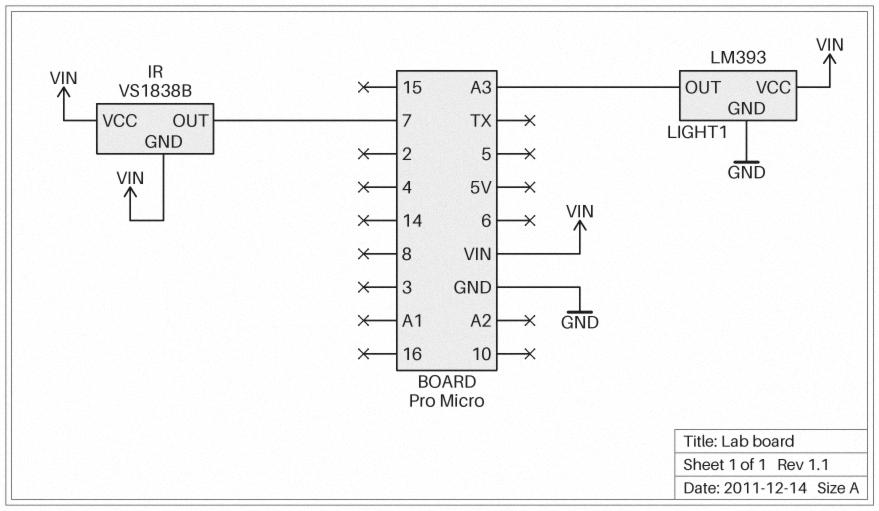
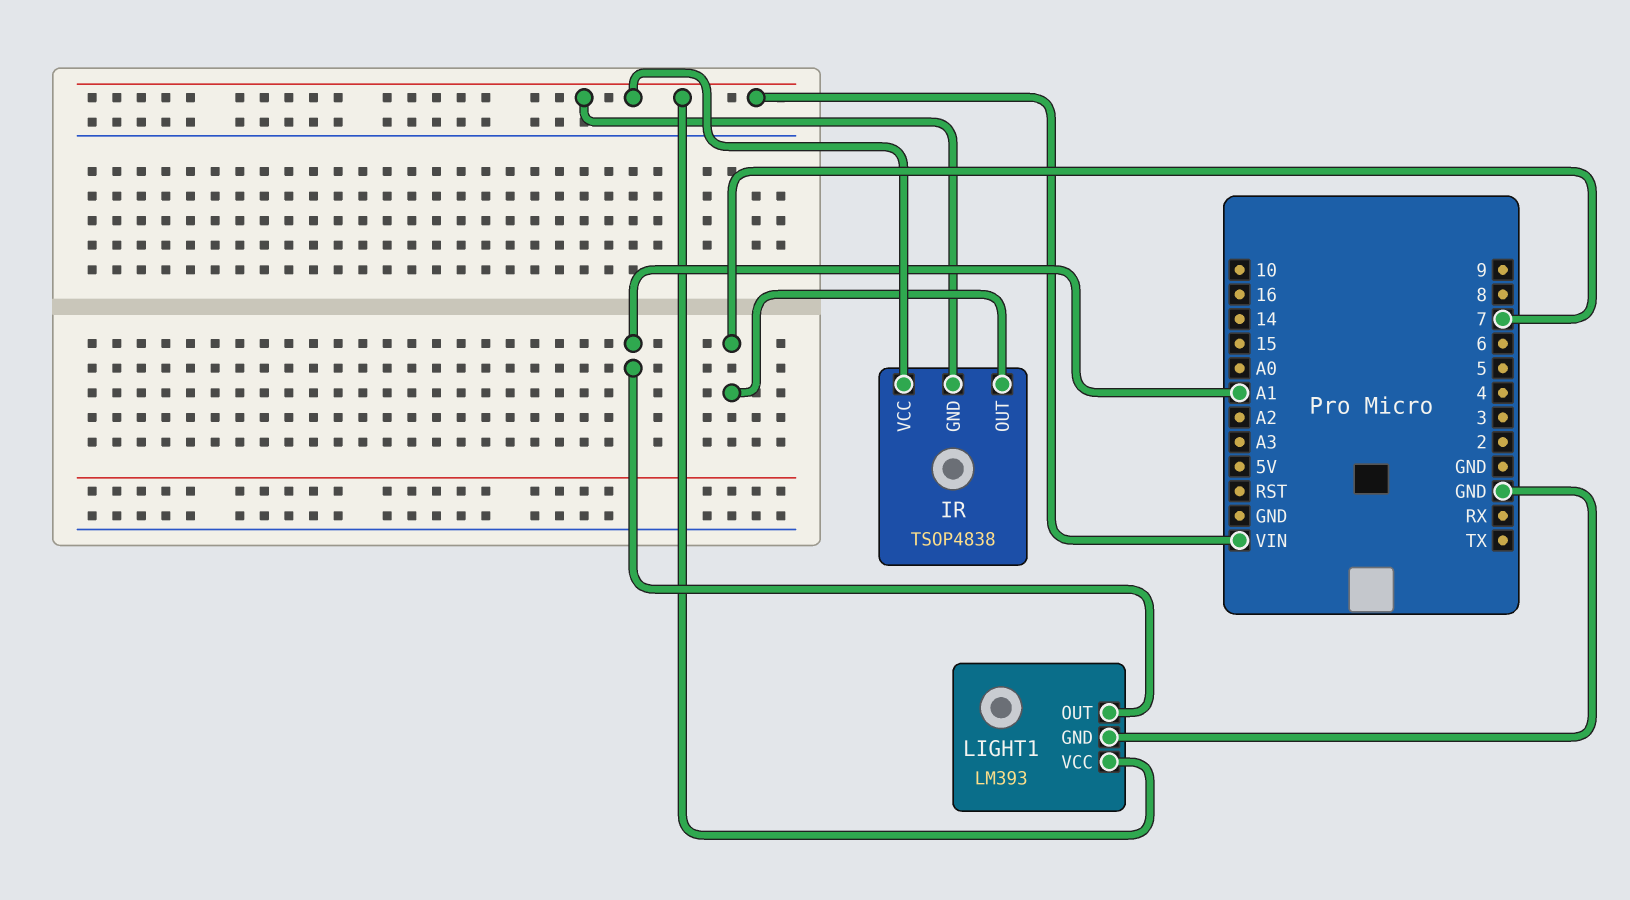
IR: VS1838B -> TSOP4838
LIGHT1 pin OUT: A3 -> A1

